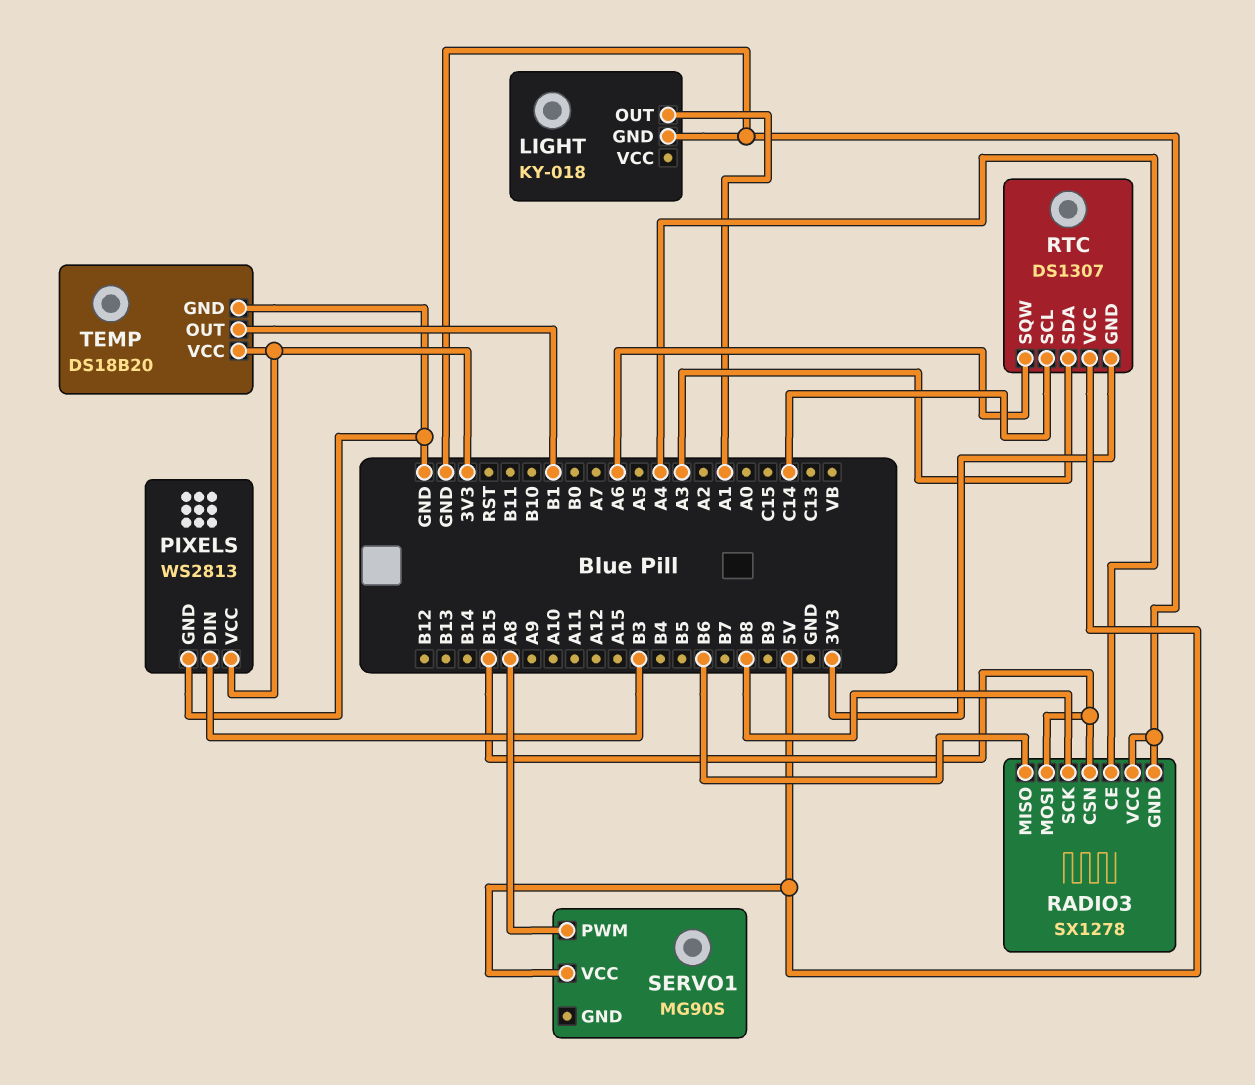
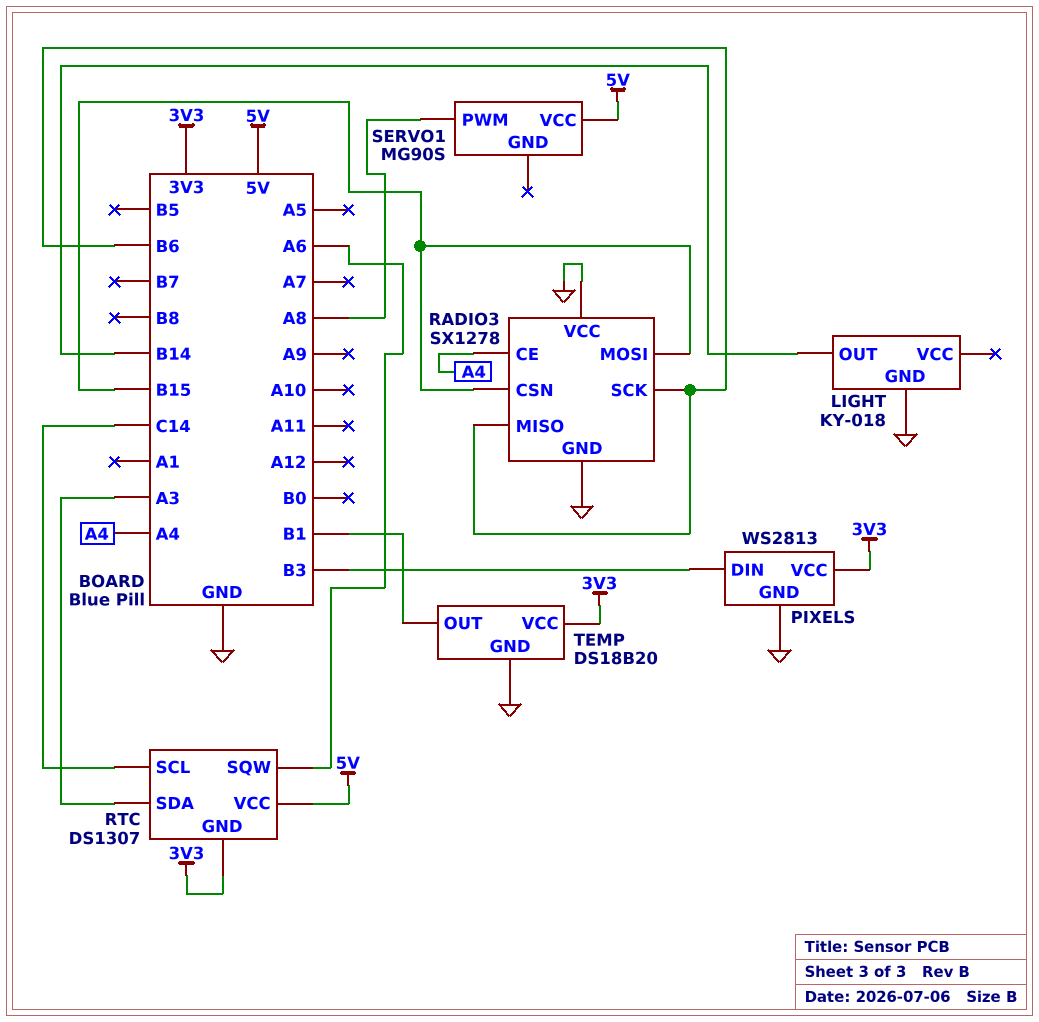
LIGHT pin OUT: A1 -> B14
RADIO3 pin SCK: B8 -> B6

